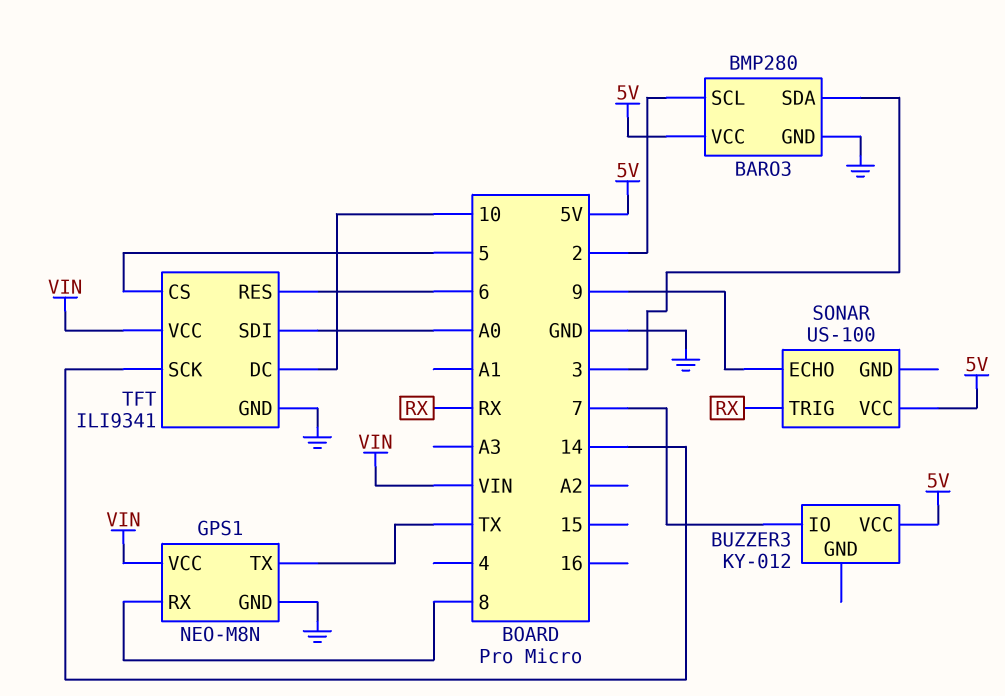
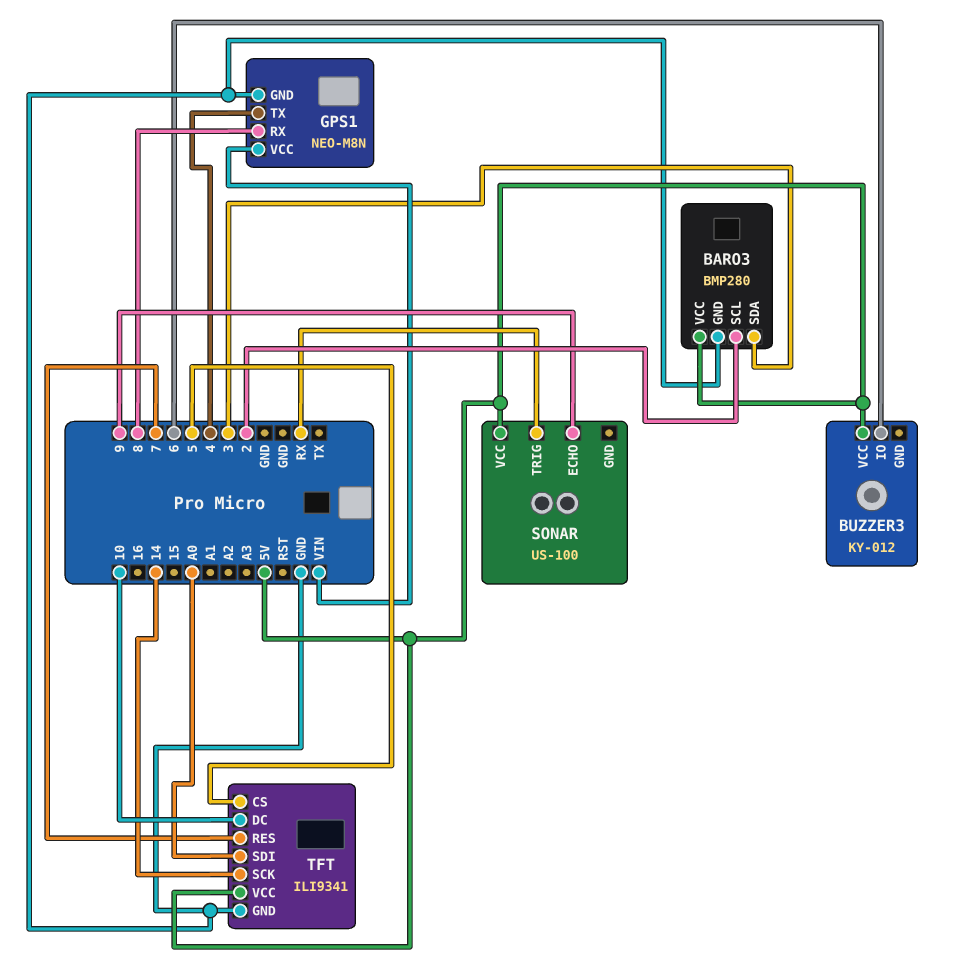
BUZZER3 pin IO: 7 -> 6
GPS1 pin TX: TX -> 4
TFT pin RES: 6 -> 7
TFT pin VCC: VIN -> 5V

